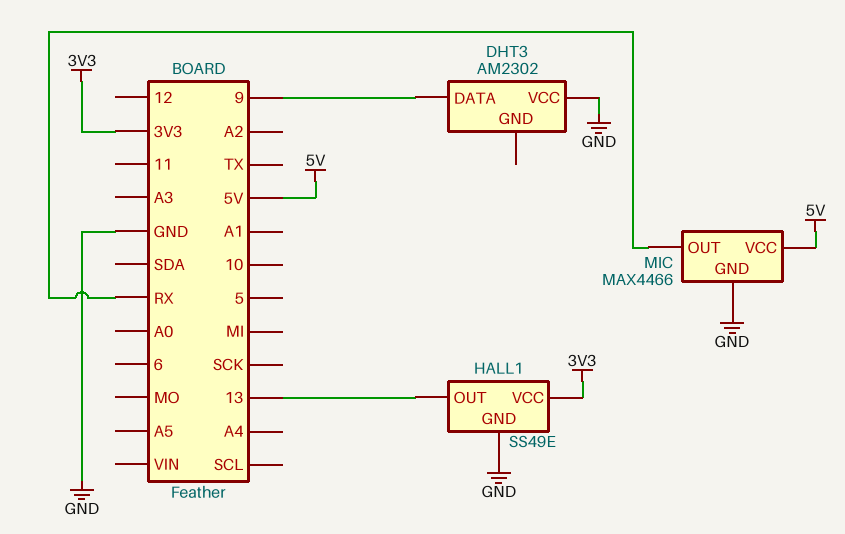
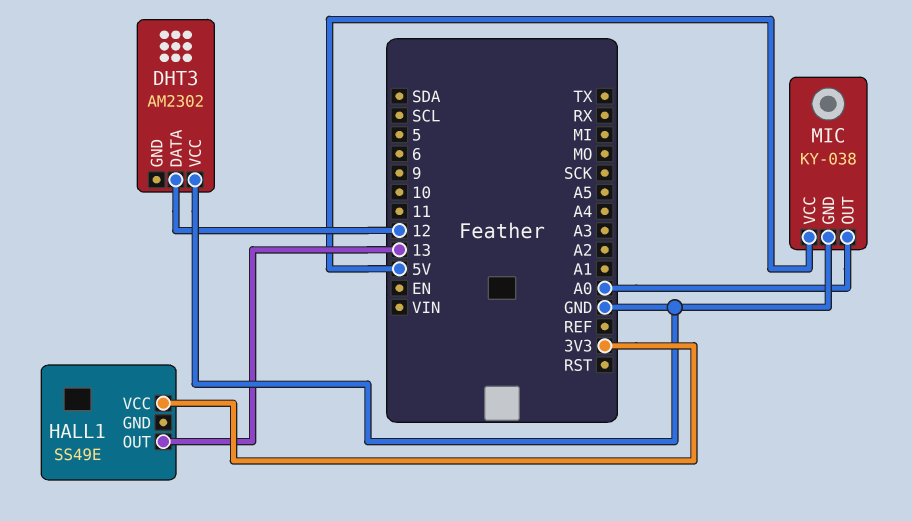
DHT3 pin DATA: 9 -> 12
HALL1 pin GND: GND -> none
MIC: MAX4466 -> KY-038
MIC pin OUT: RX -> A0

